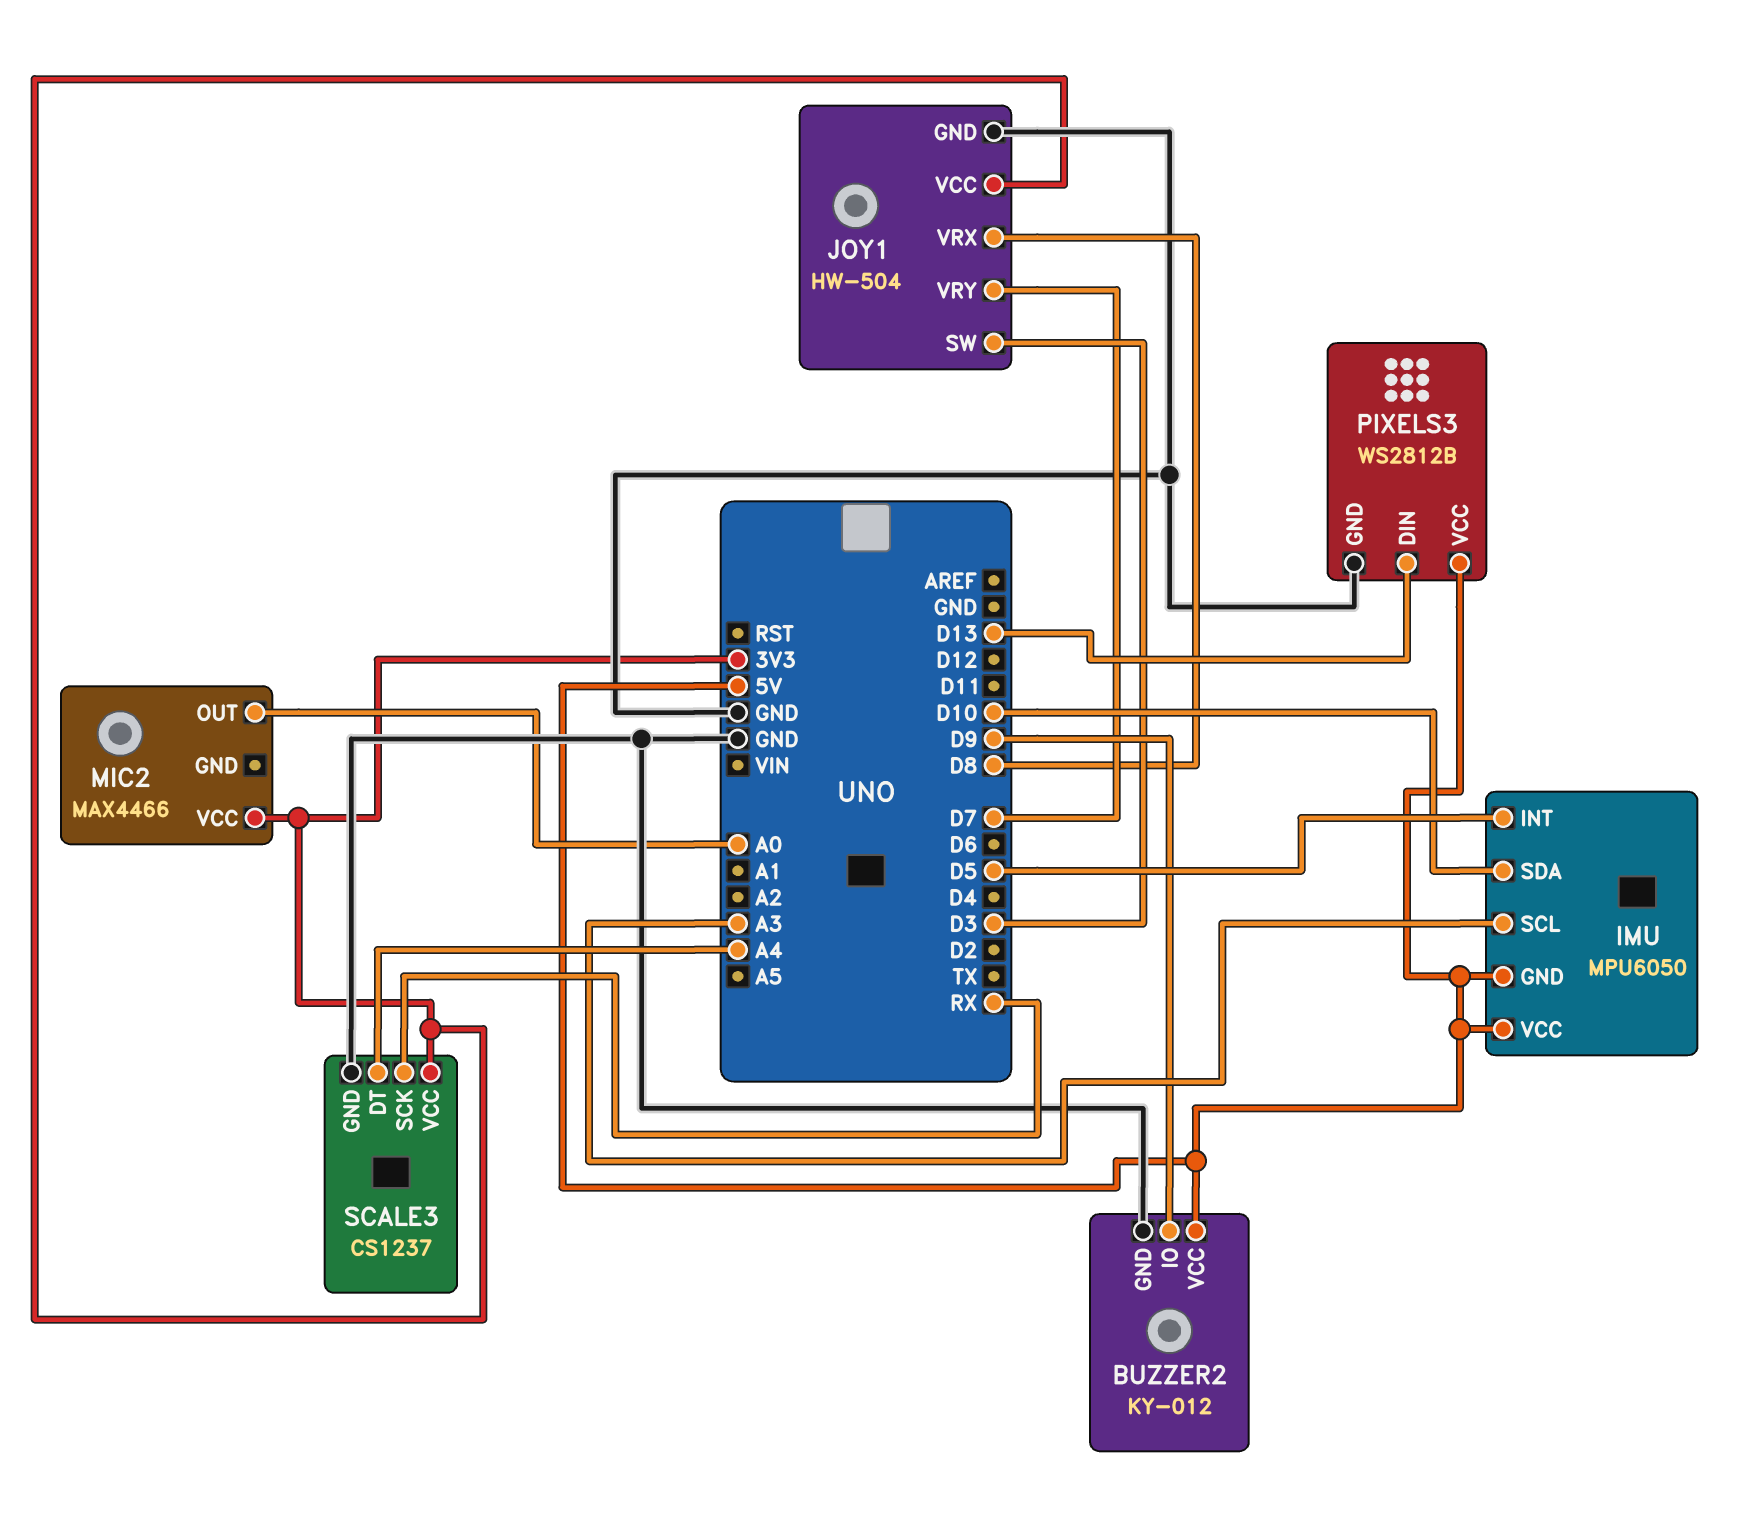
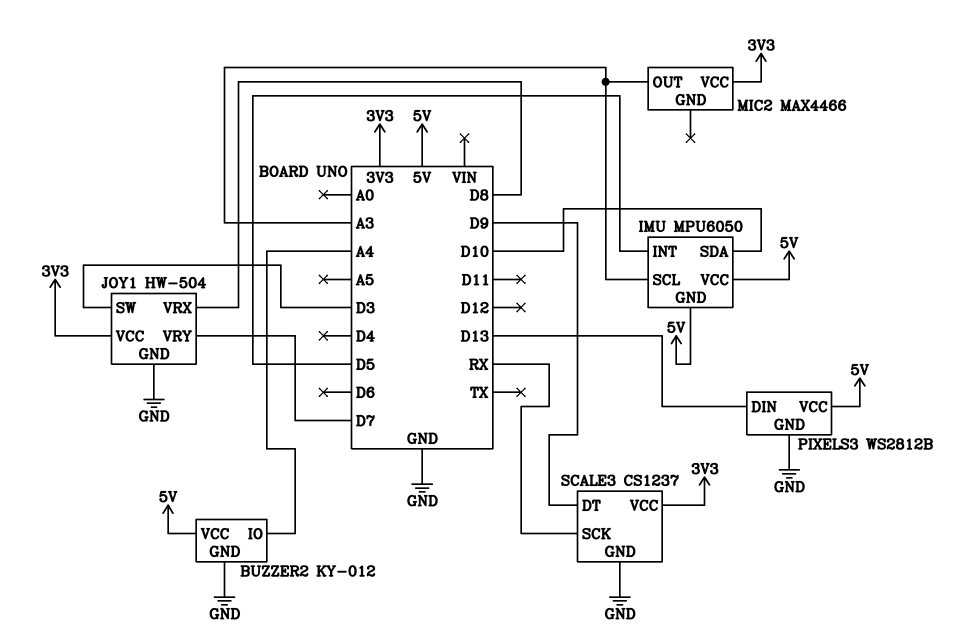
BUZZER2 pin IO: D9 -> A4
MIC2 pin OUT: A0 -> A3
SCALE3 pin DT: A4 -> D9

